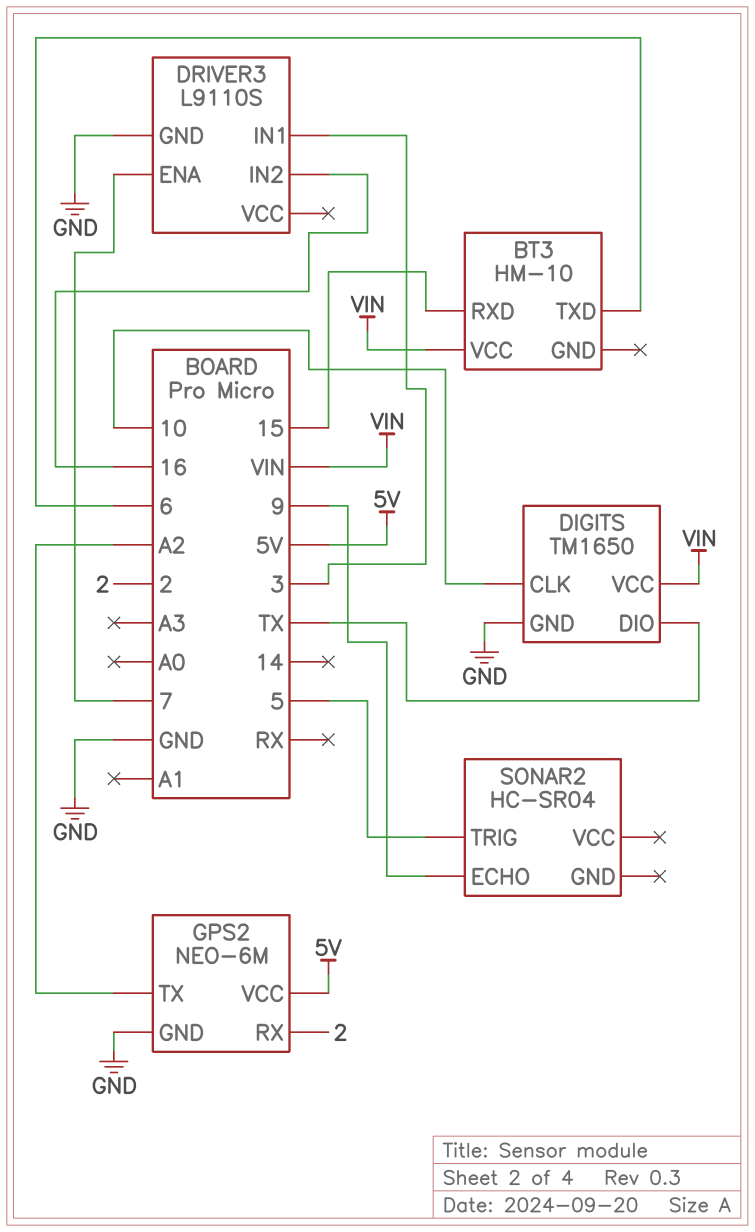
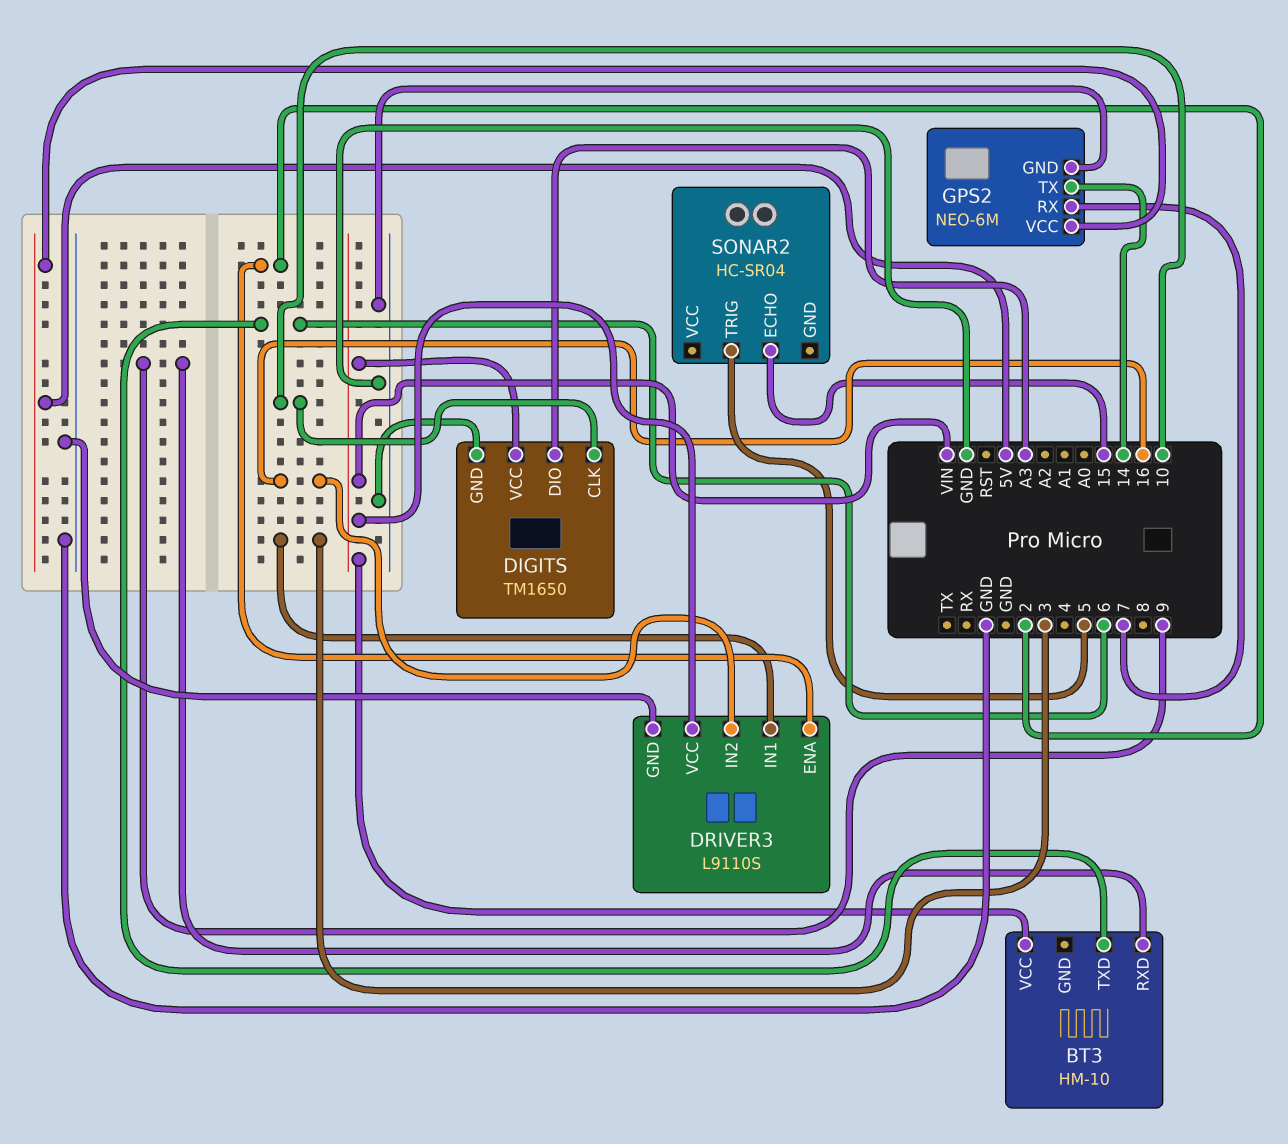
BT3 pin RXD: 15 -> 9
DIGITS pin DIO: TX -> A3
DRIVER3 pin ENA: 7 -> 2
DRIVER3 pin VCC: none -> VIN
GPS2 pin RX: 2 -> 7
GPS2 pin TX: A2 -> 14
SONAR2 pin ECHO: 9 -> 15

